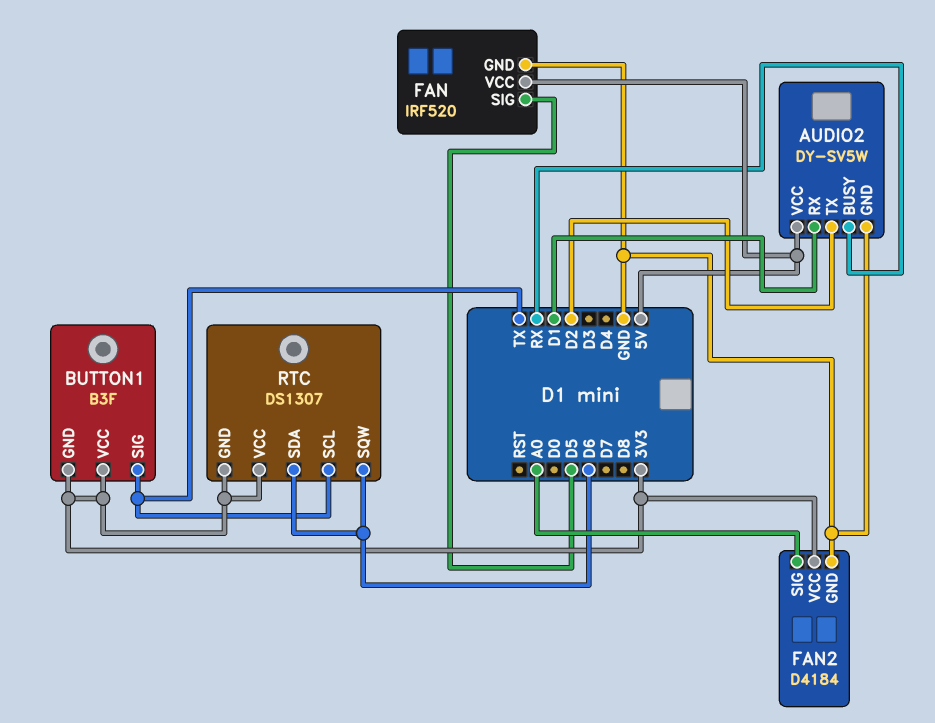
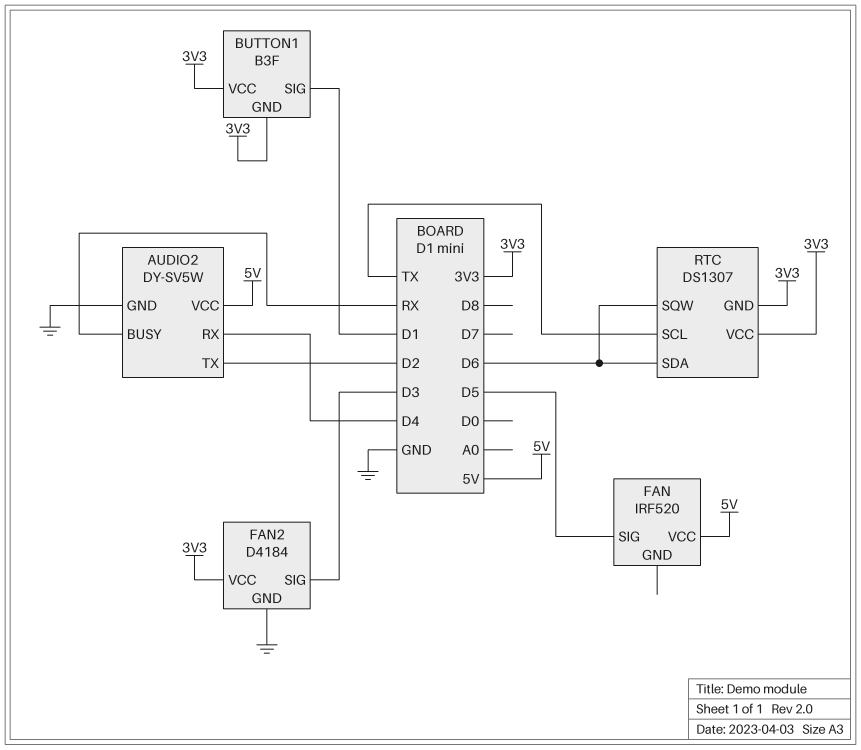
AUDIO2 pin RX: D1 -> D4
BUTTON1 pin SIG: TX -> D1
FAN pin GND: GND -> none
FAN2 pin SIG: A0 -> D3

